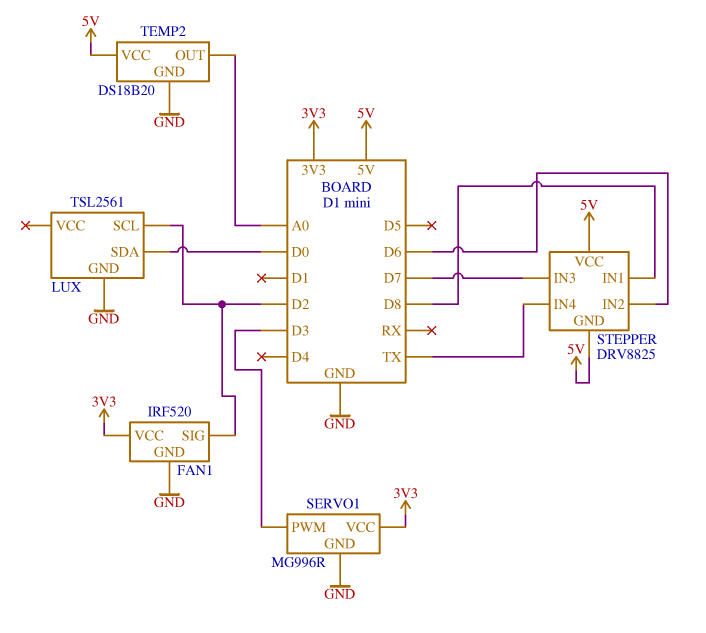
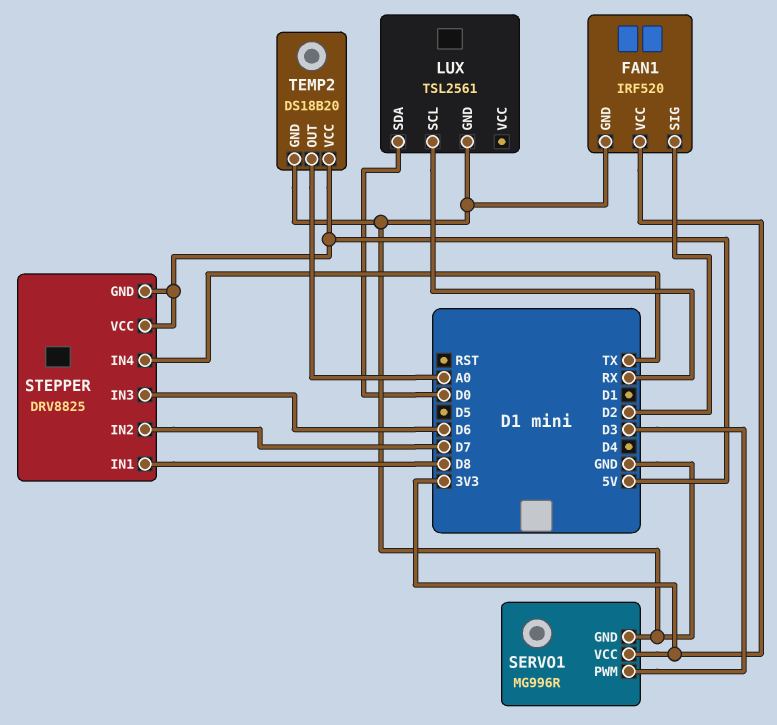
LUX pin SCL: D2 -> RX
STEPPER pin IN2: D6 -> D7
STEPPER pin IN3: D7 -> D6

